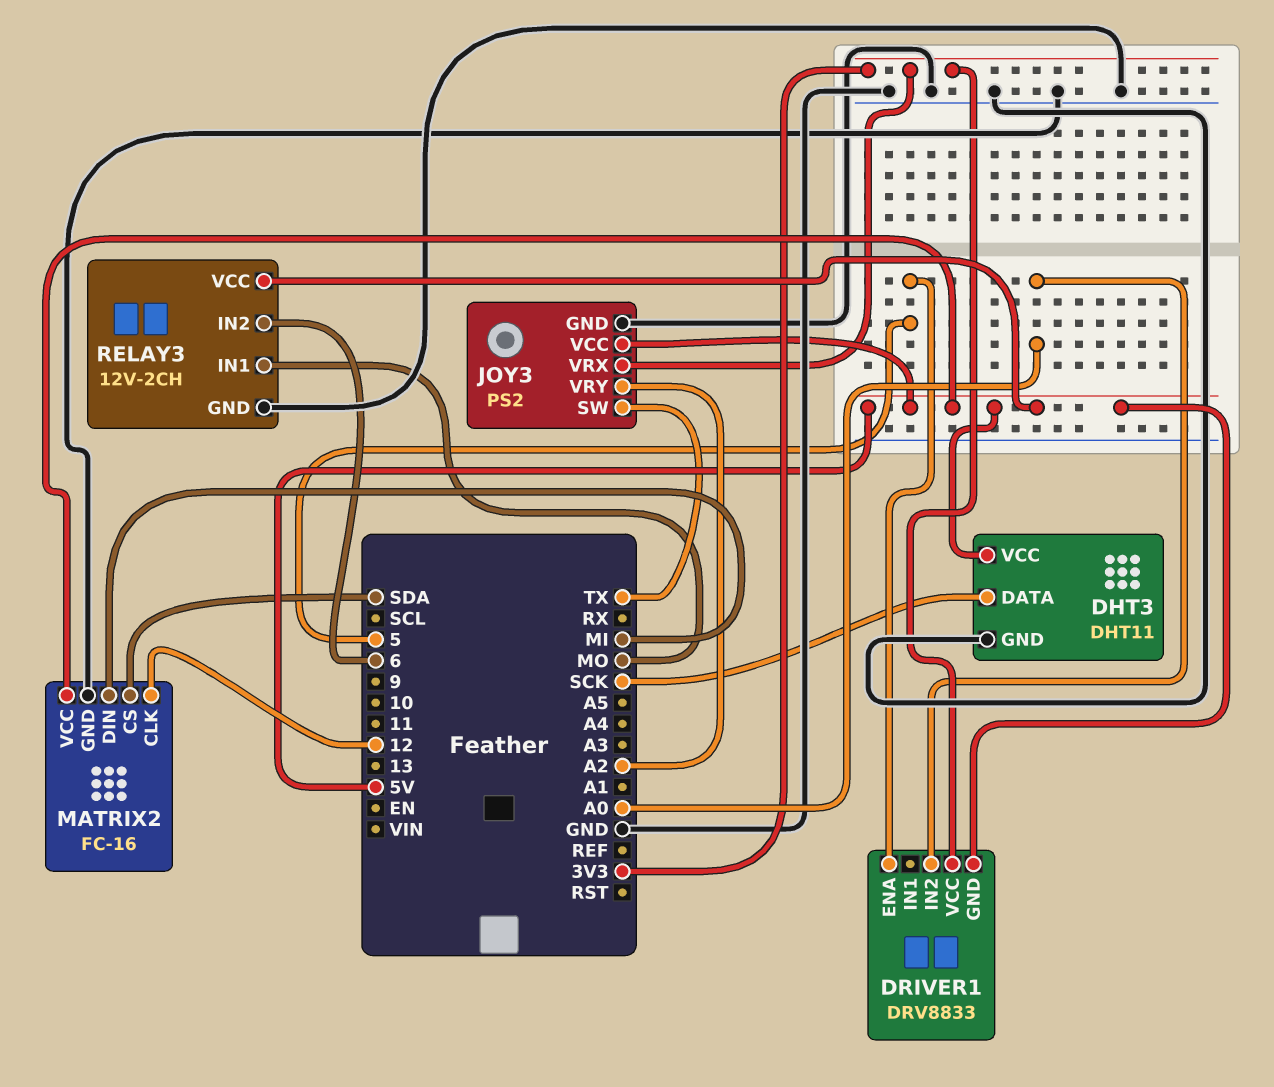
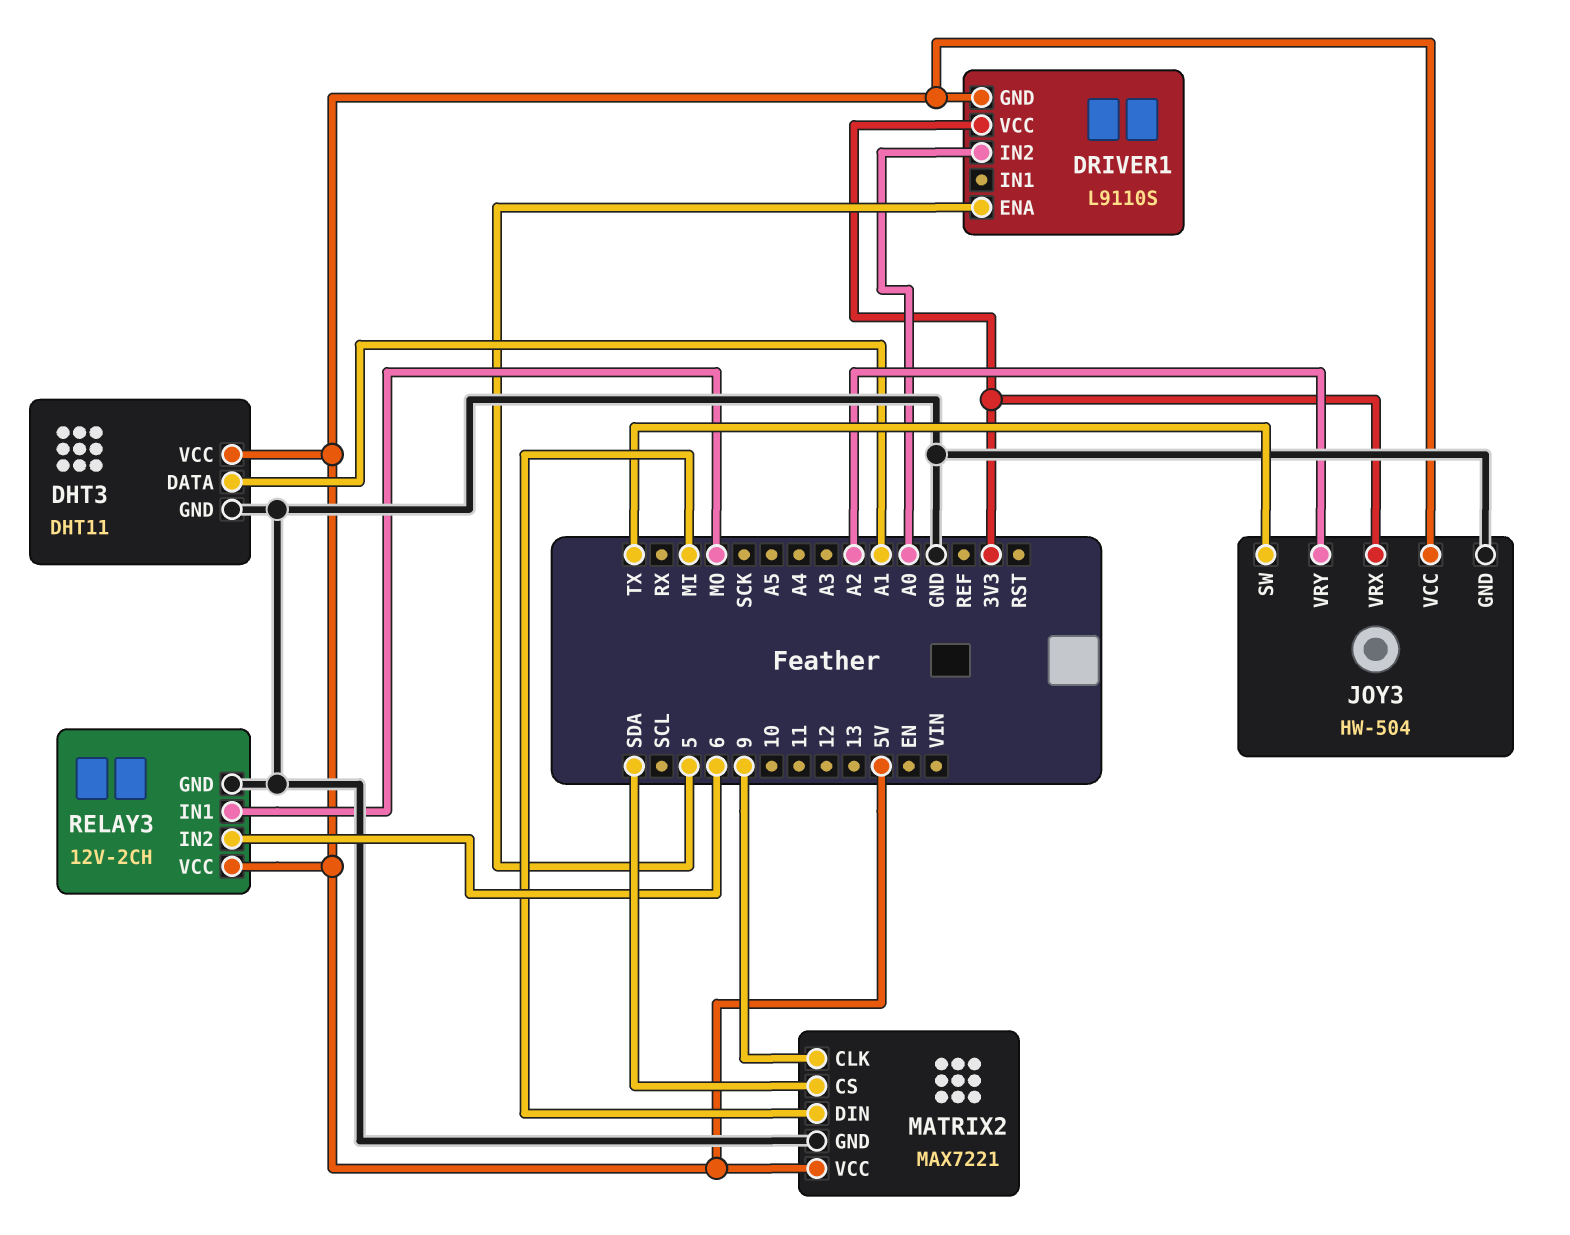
DHT3 pin DATA: SCK -> A1
DRIVER1: DRV8833 -> L9110S
JOY3: PS2 -> HW-504
MATRIX2: FC-16 -> MAX7221
MATRIX2 pin CLK: 12 -> 9

